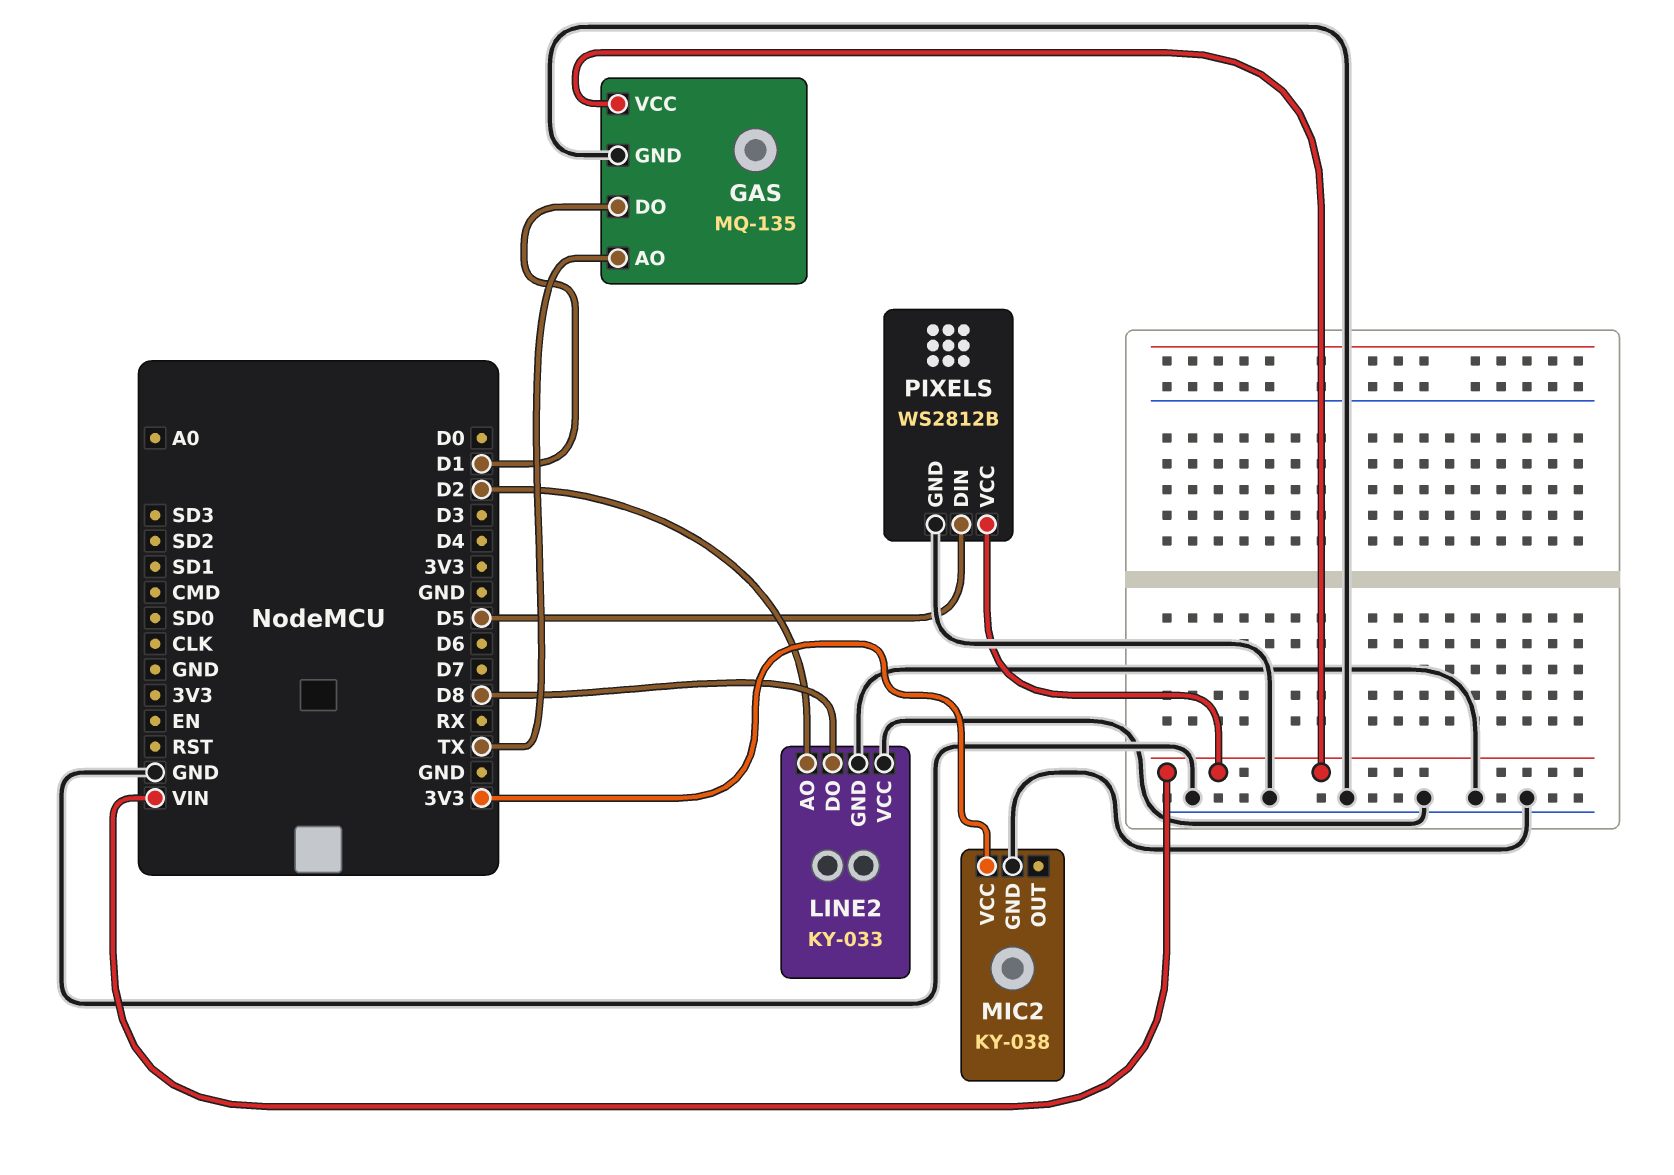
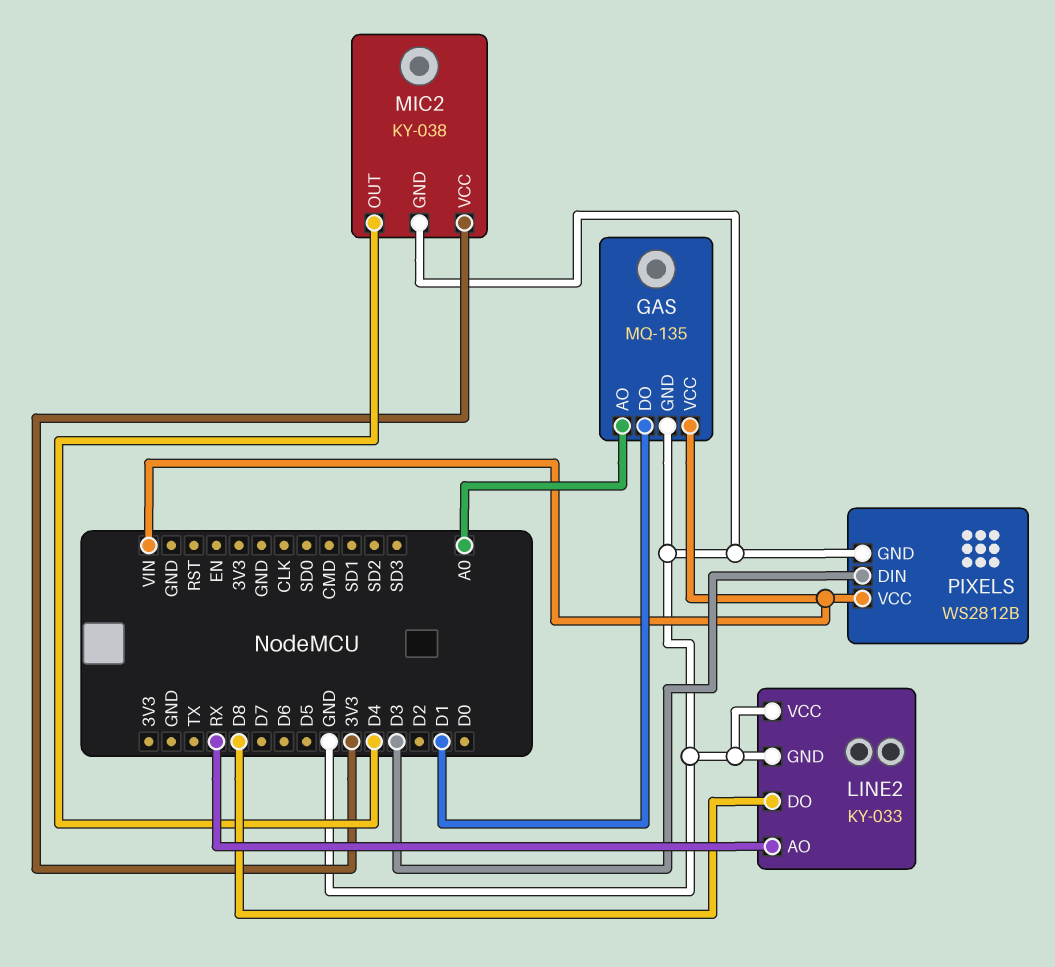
GAS pin AO: TX -> A0
LINE2 pin AO: D2 -> RX
MIC2 pin OUT: none -> D4
PIXELS pin DIN: D5 -> D3

